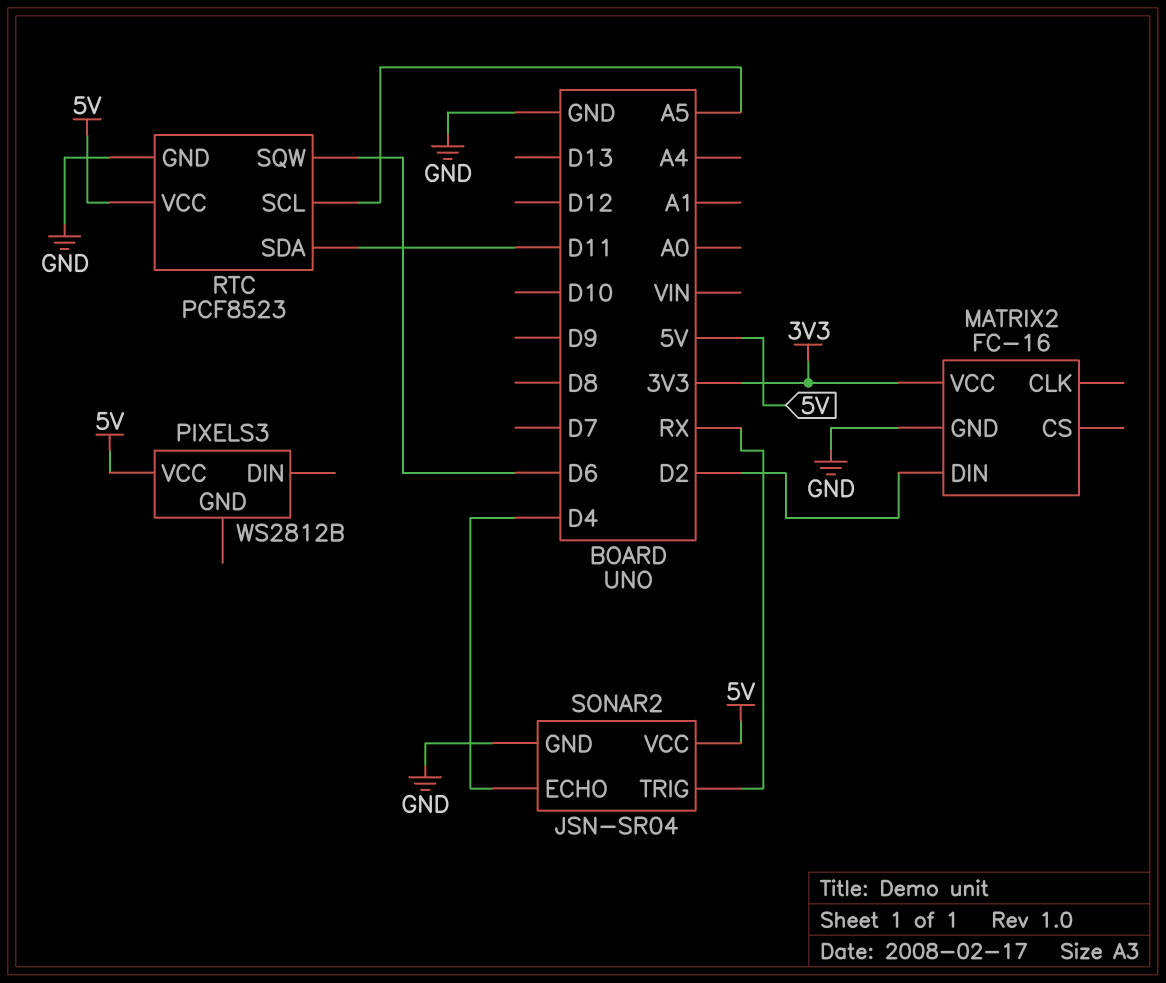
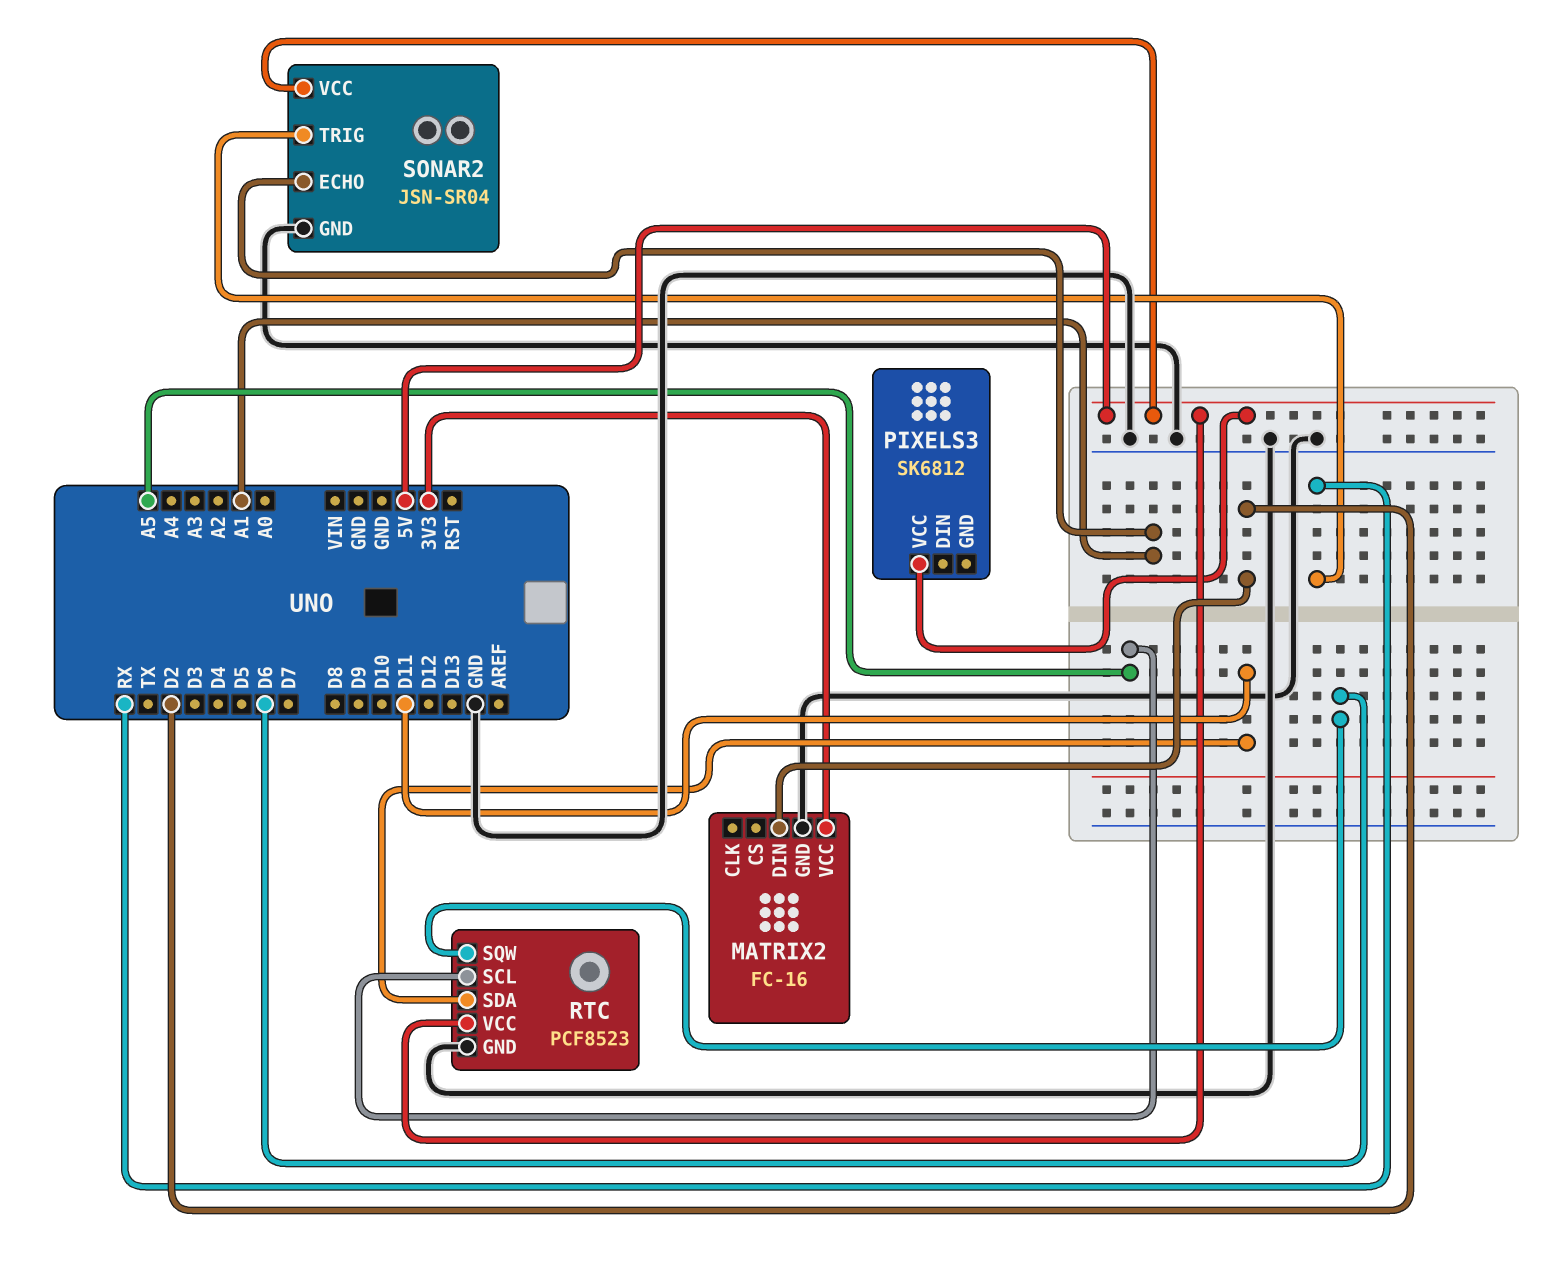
PIXELS3: WS2812B -> SK6812
SONAR2 pin ECHO: D4 -> A1

